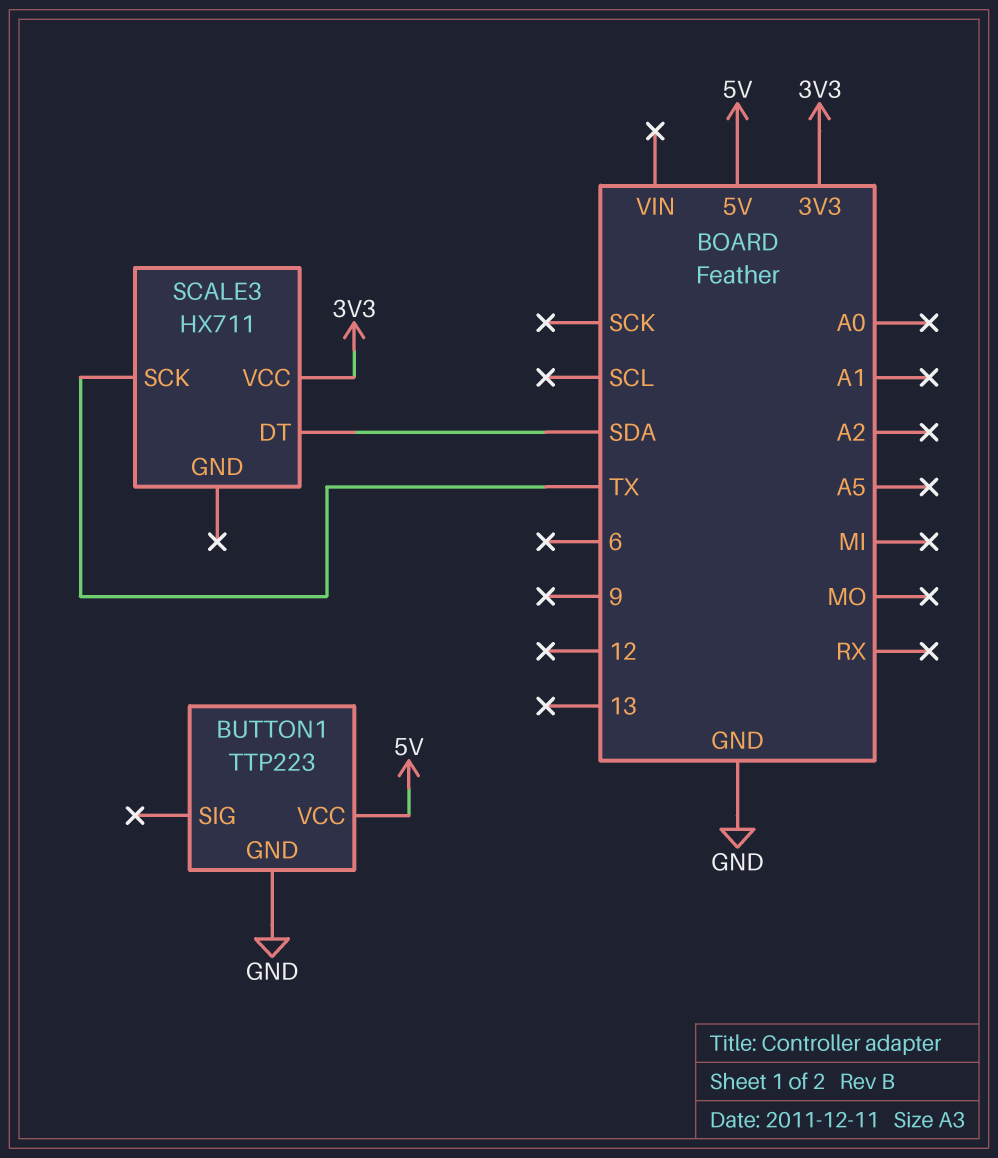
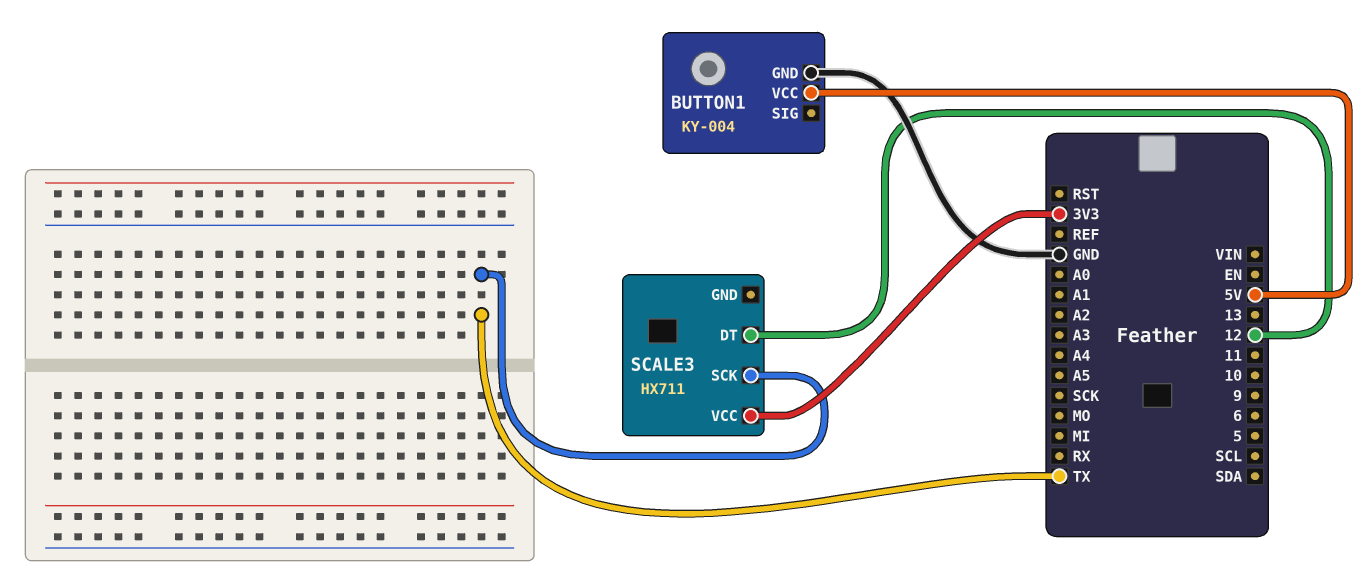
BUTTON1: TTP223 -> KY-004
SCALE3 pin DT: SDA -> 12

